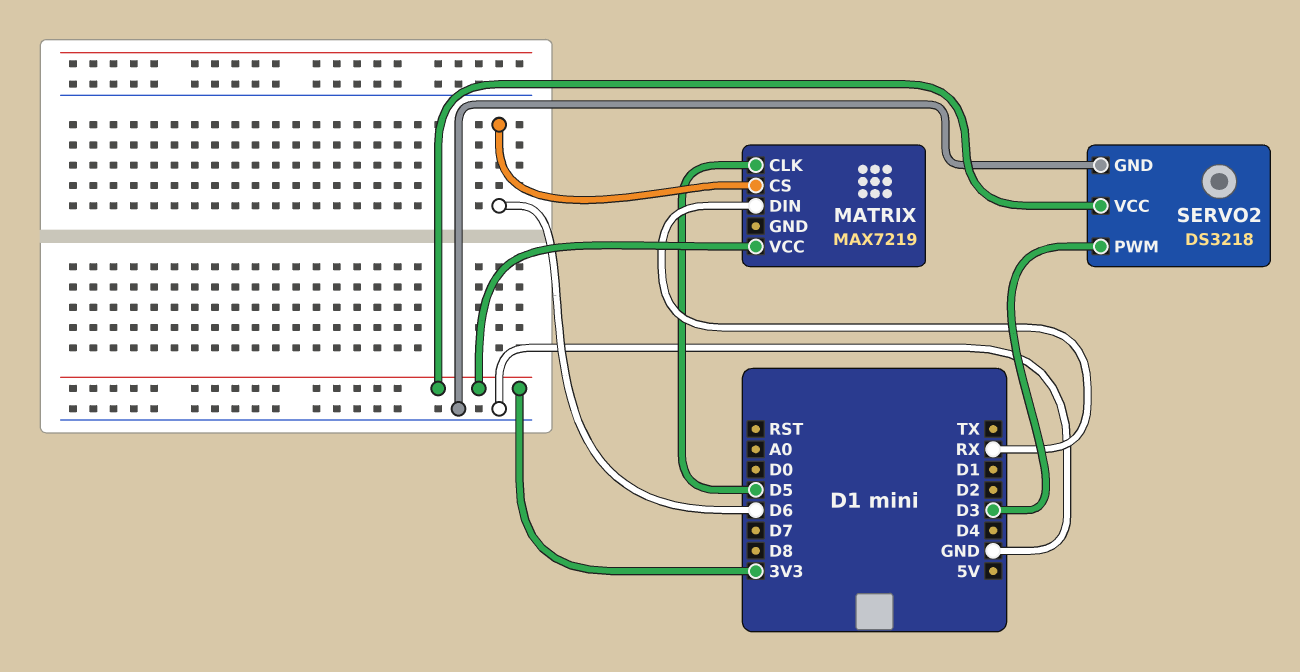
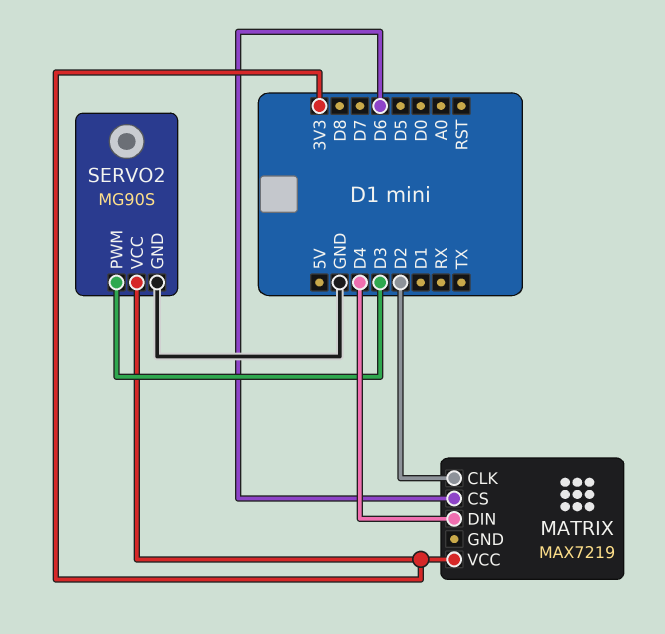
MATRIX pin CLK: D5 -> D2
MATRIX pin DIN: RX -> D4
SERVO2: DS3218 -> MG90S

